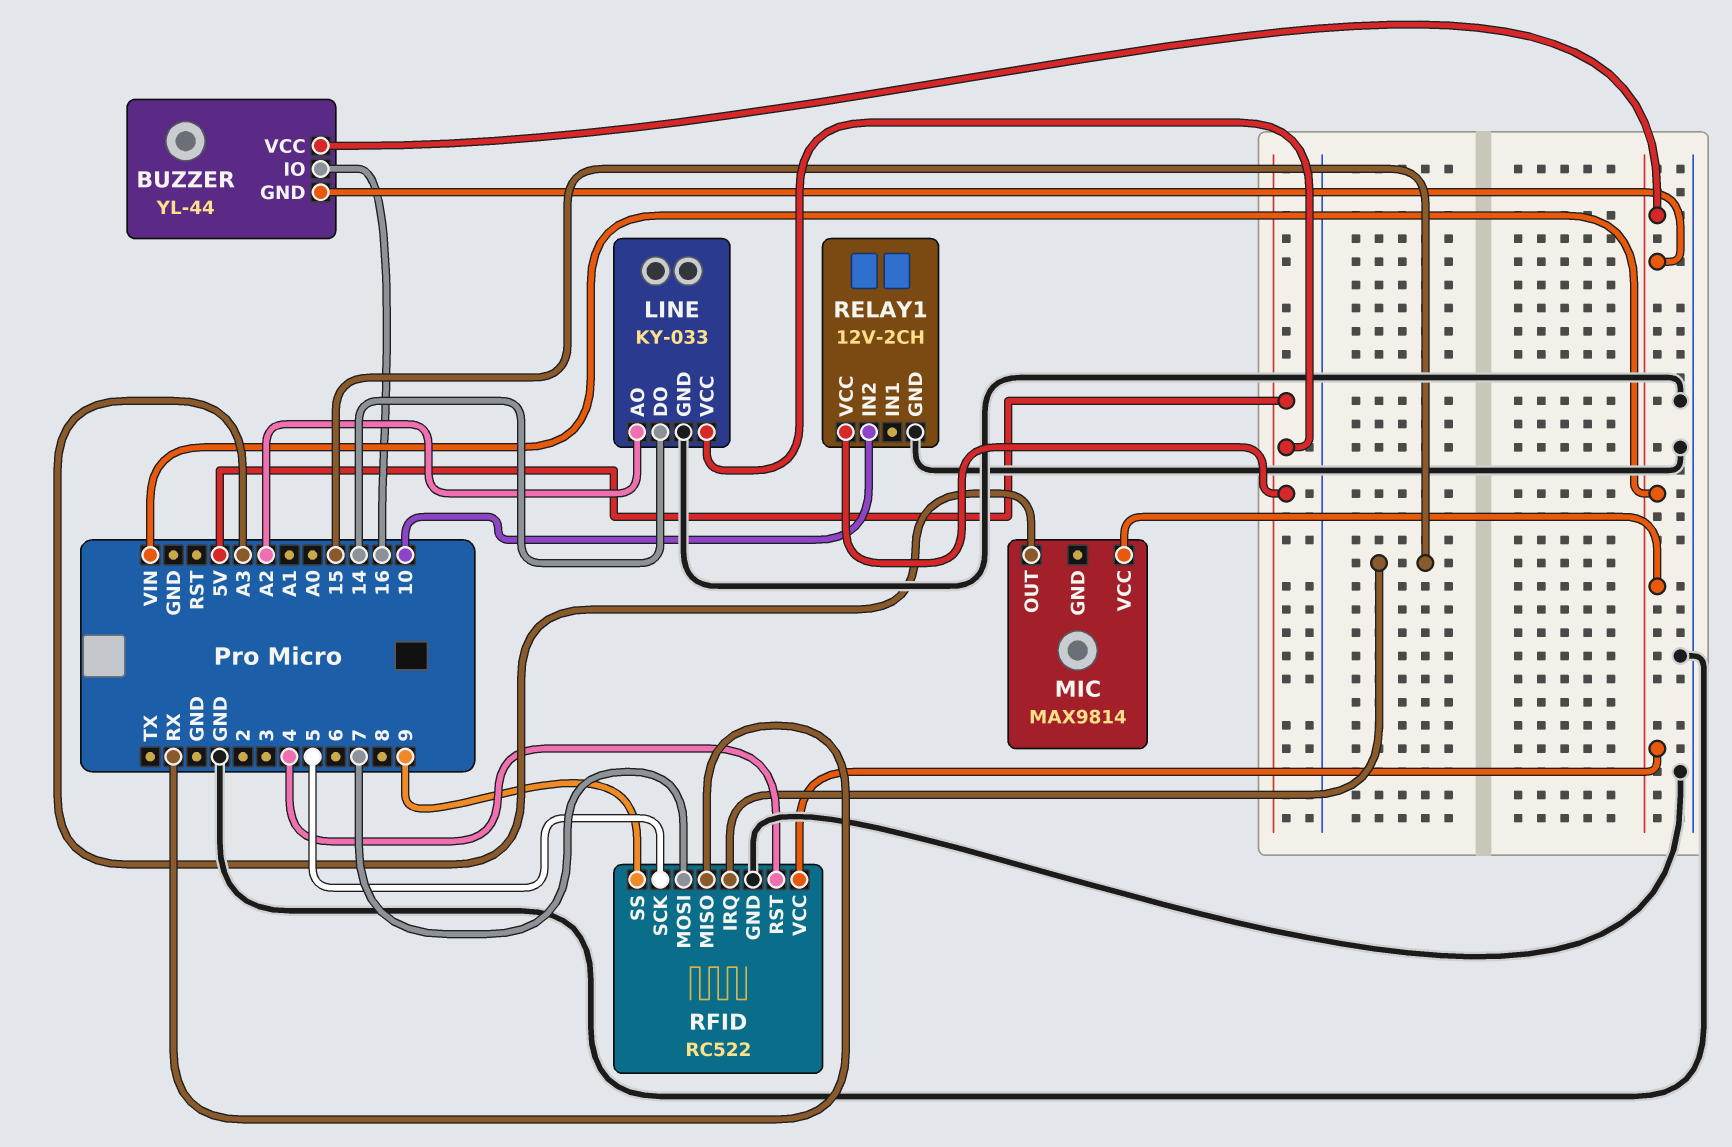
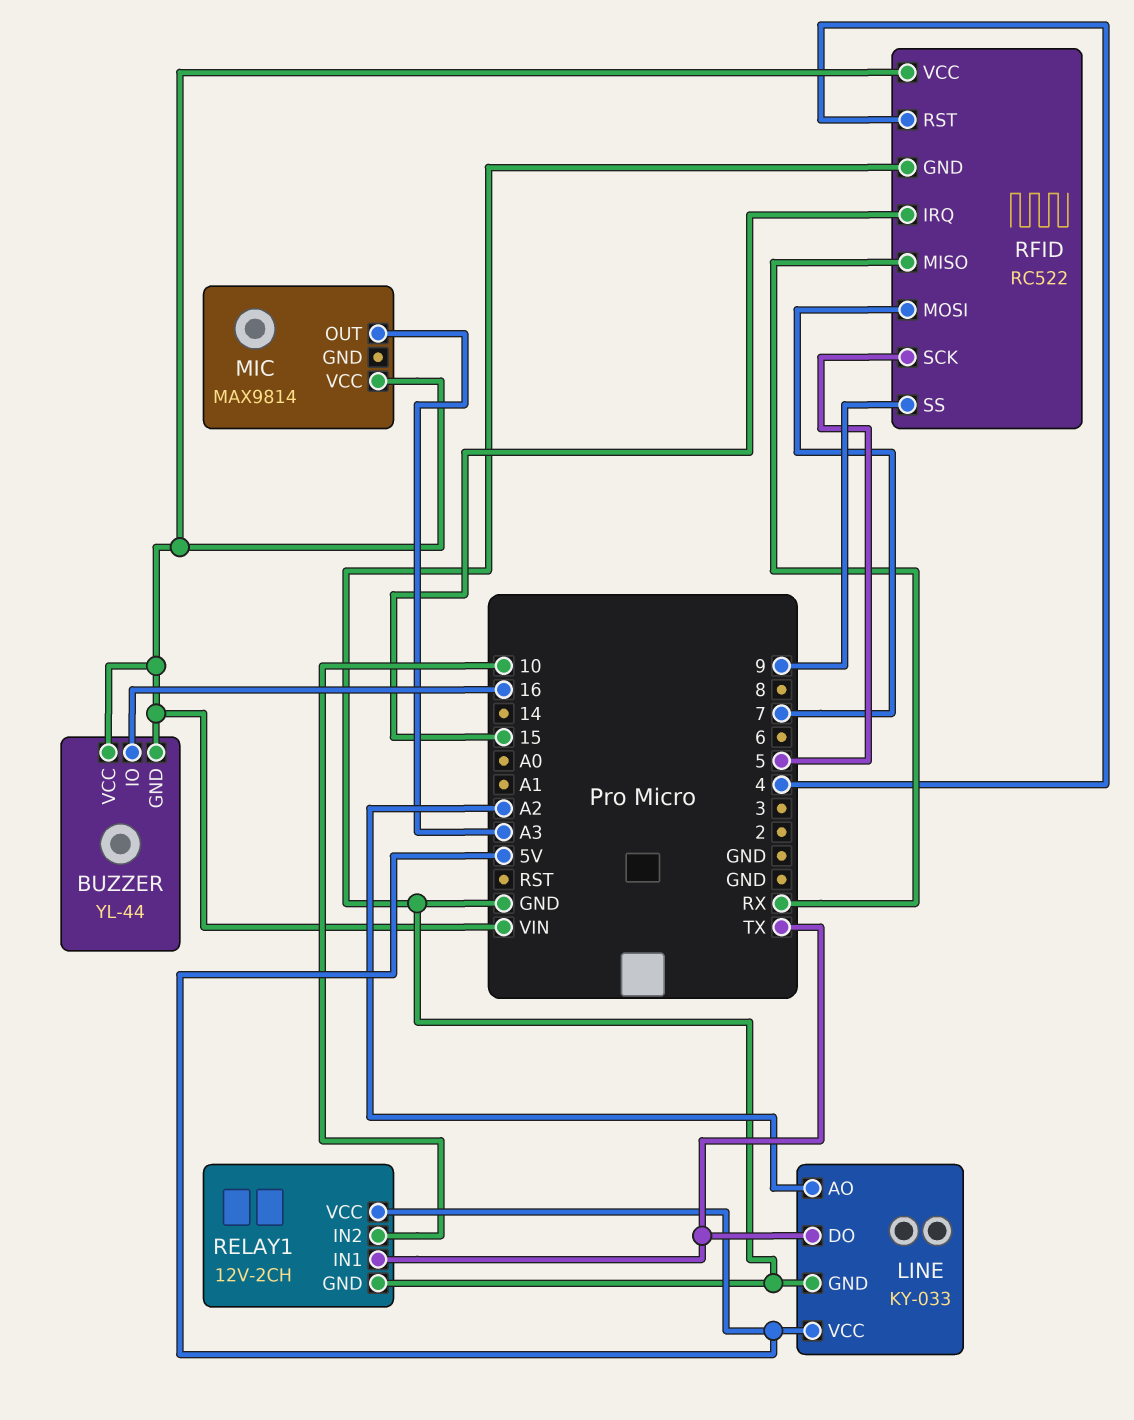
LINE pin DO: 14 -> TX
RELAY1 pin IN1: none -> TX

